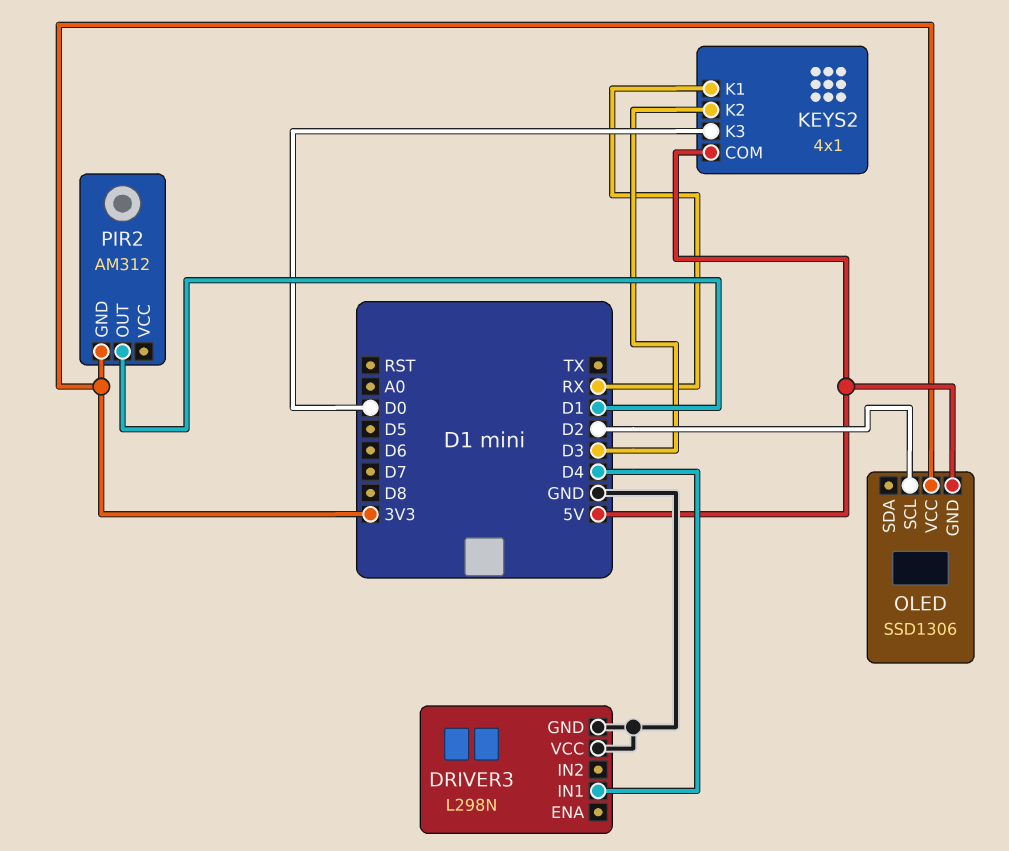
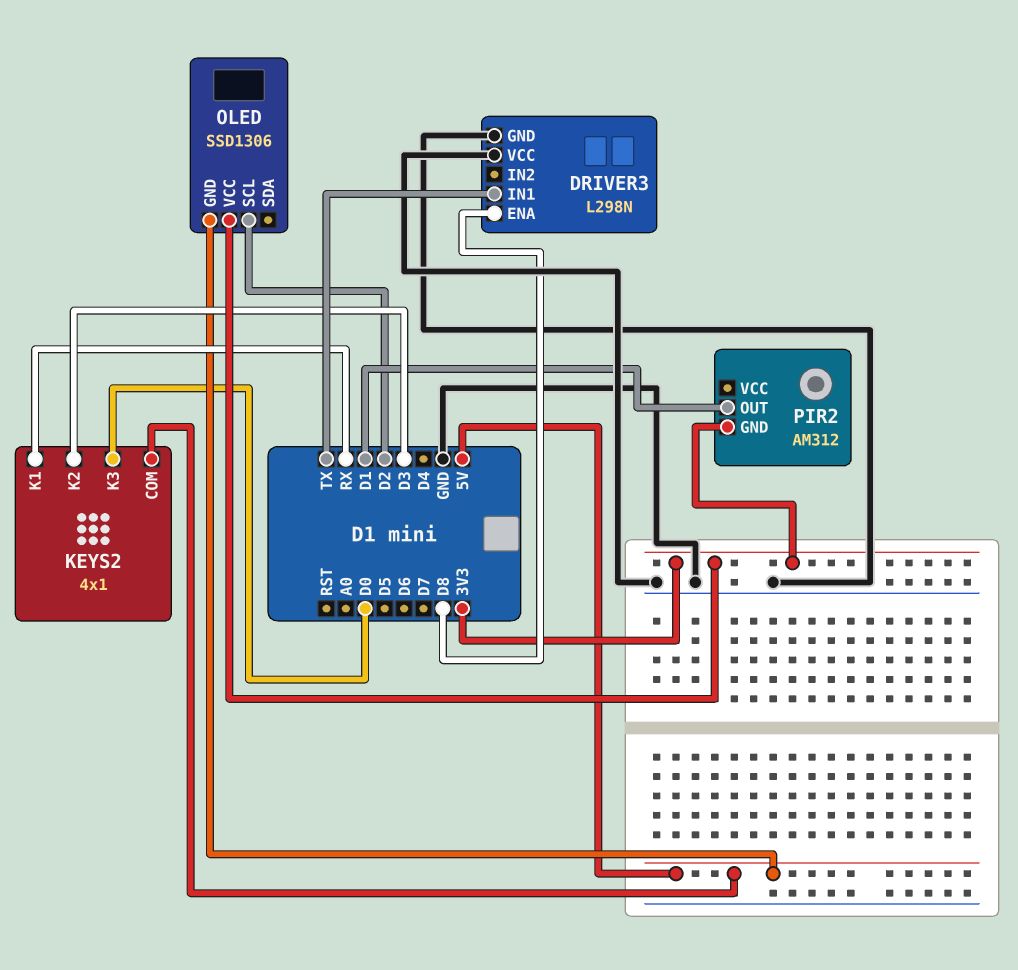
DRIVER3 pin ENA: none -> D8
DRIVER3 pin IN1: D4 -> TX

